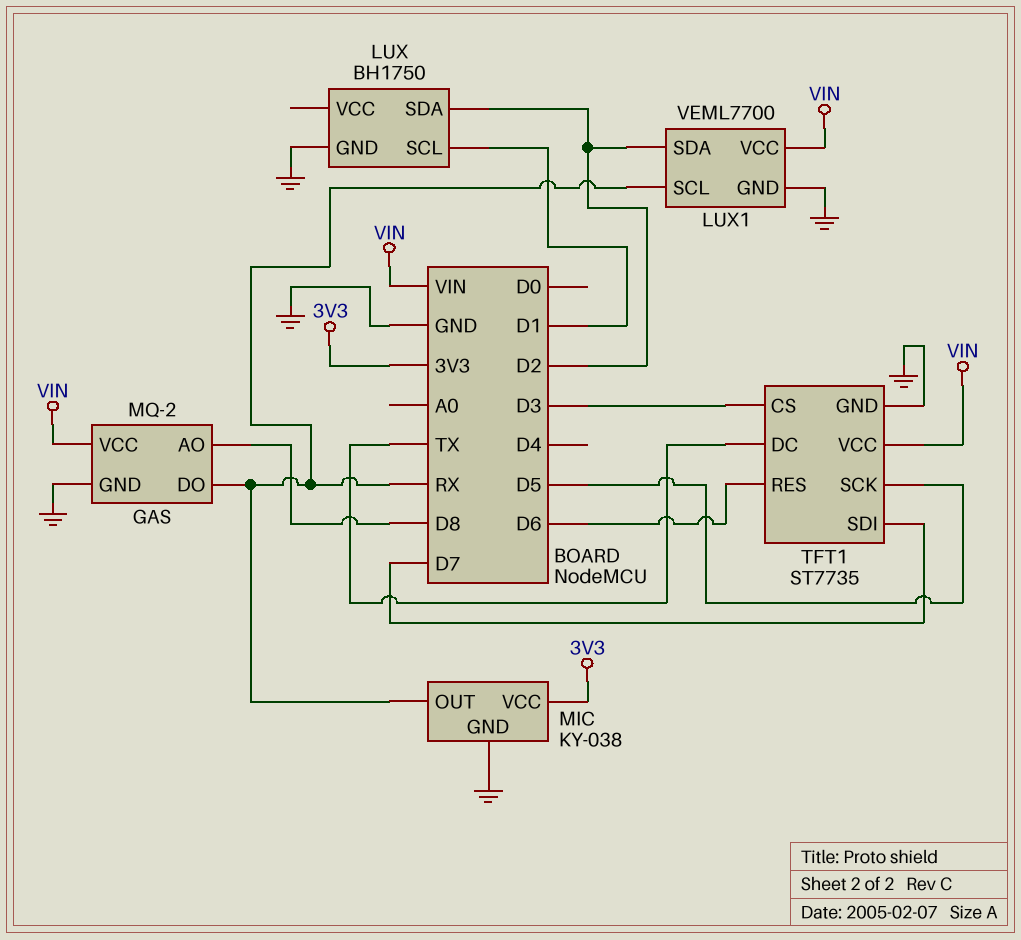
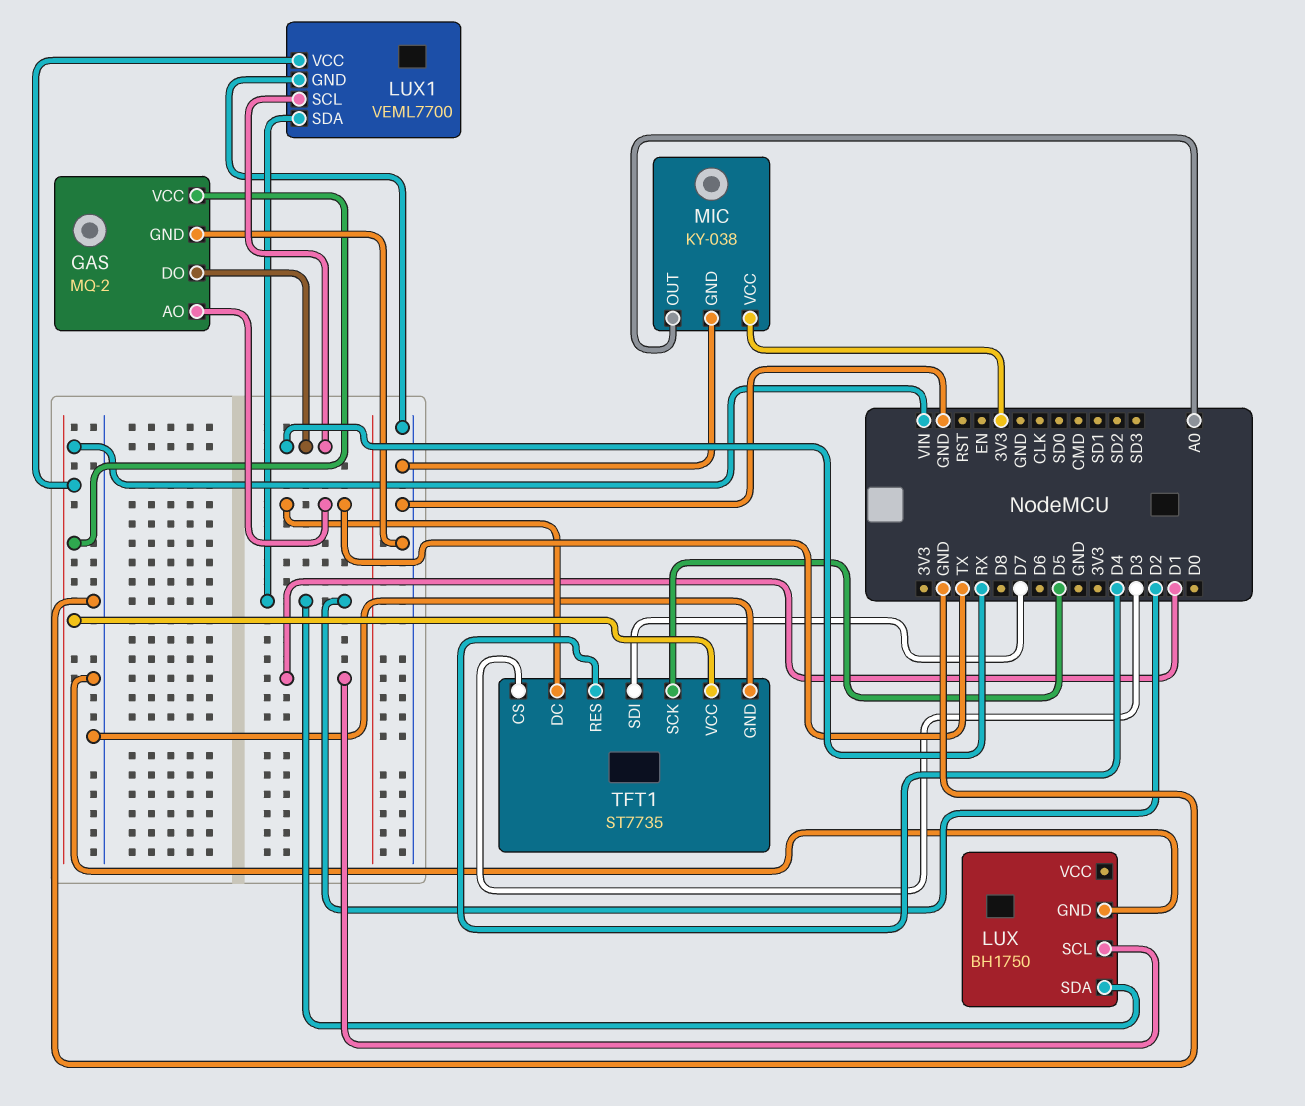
GAS pin AO: D8 -> TX
MIC pin OUT: RX -> A0
TFT1 pin RES: D6 -> D4

